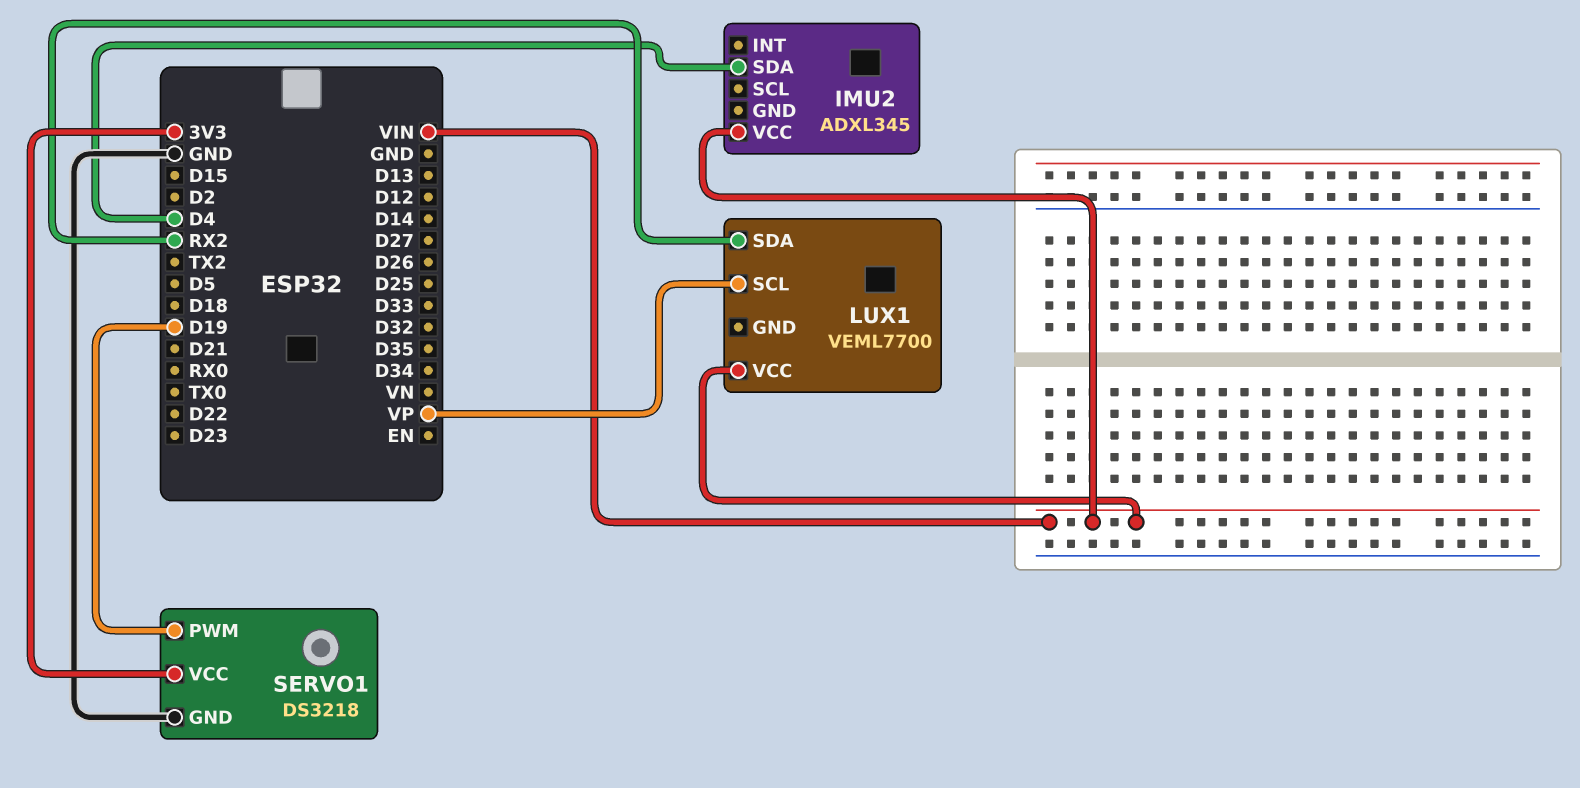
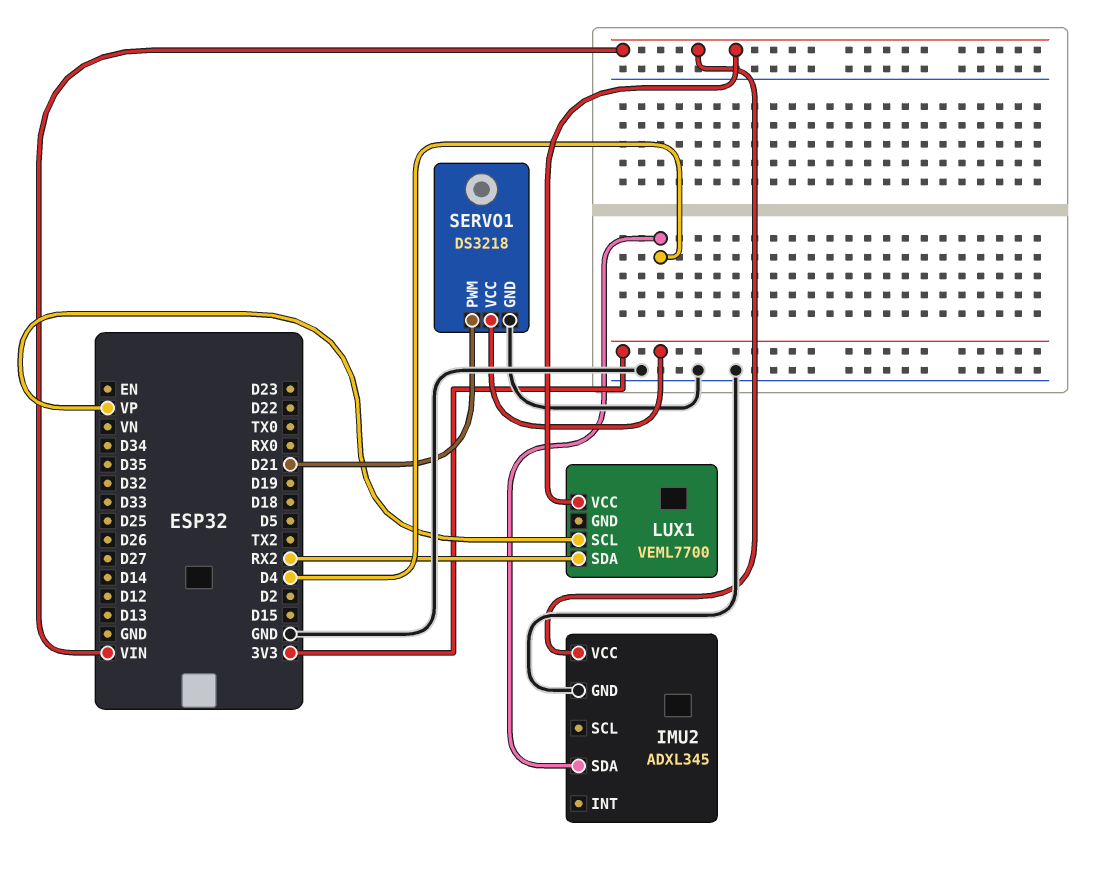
IMU2 pin GND: none -> GND
SERVO1 pin PWM: D19 -> D21

